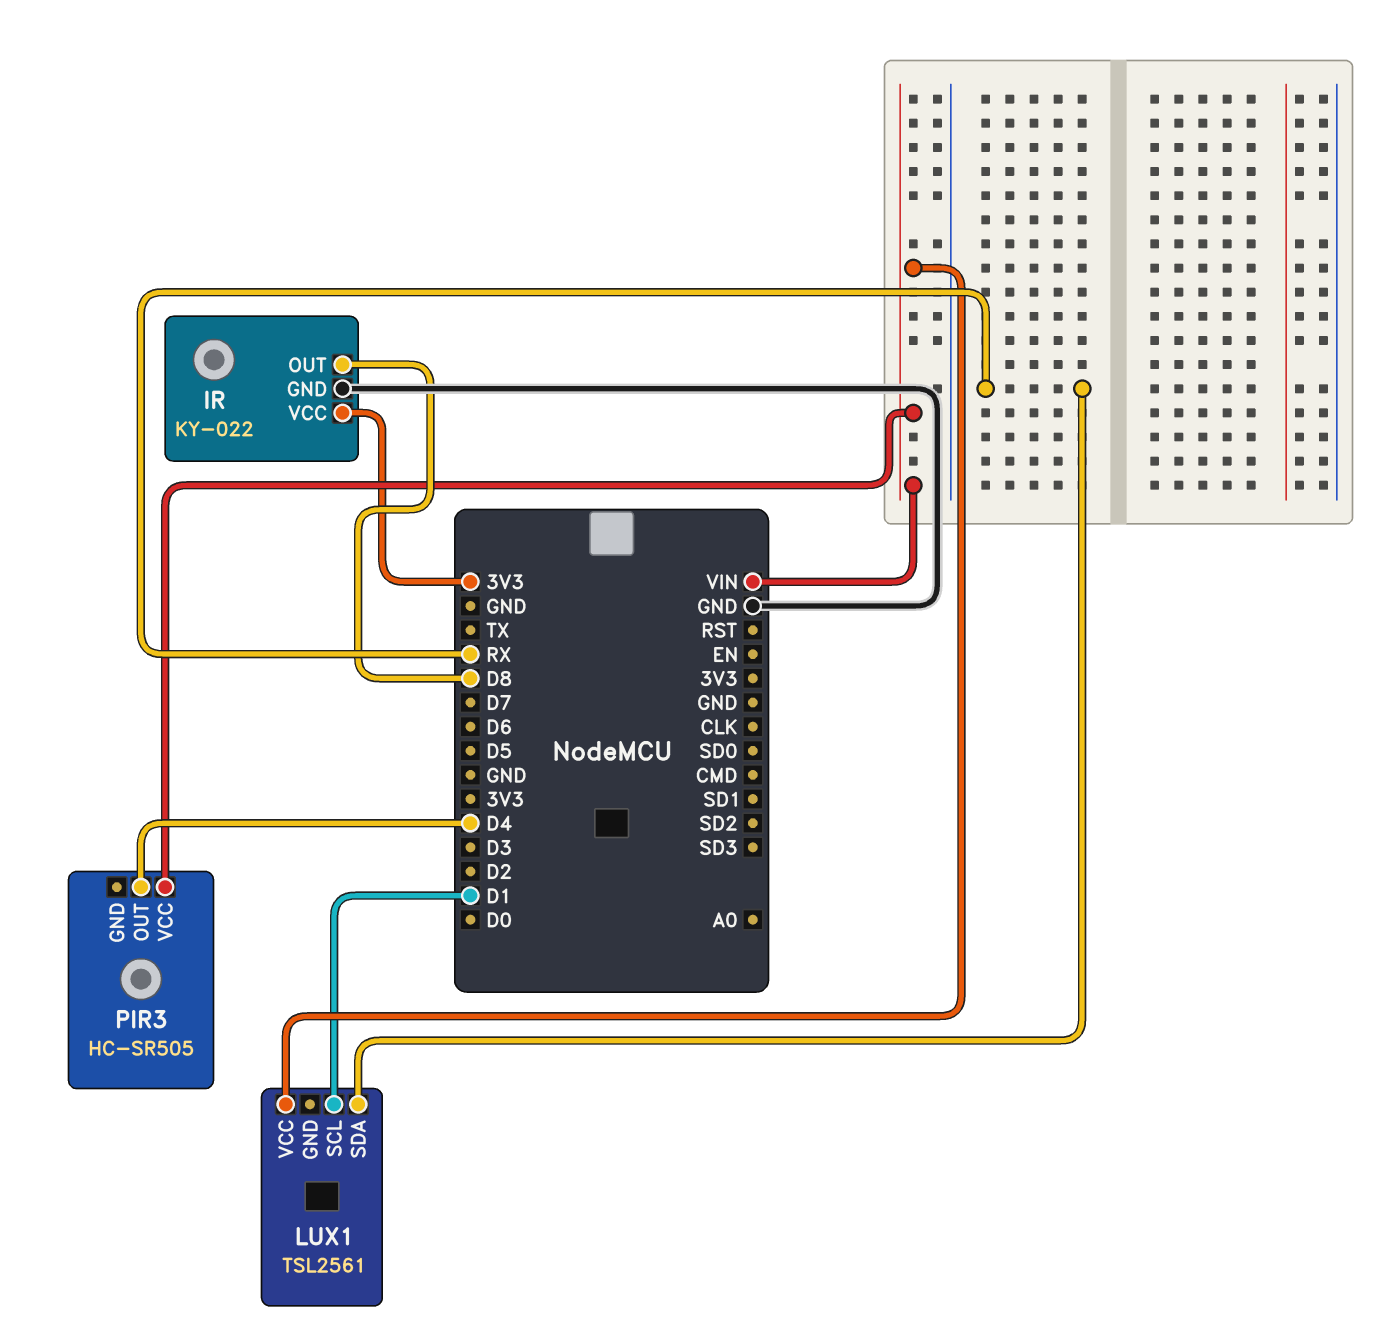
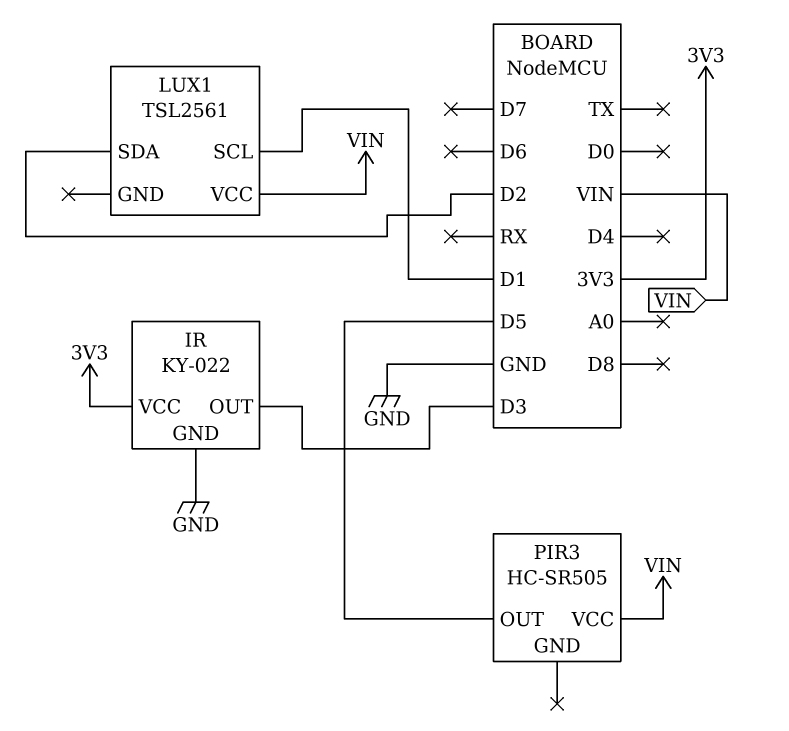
IR pin OUT: D8 -> D3
LUX1 pin SDA: RX -> D2
PIR3 pin OUT: D4 -> D5

